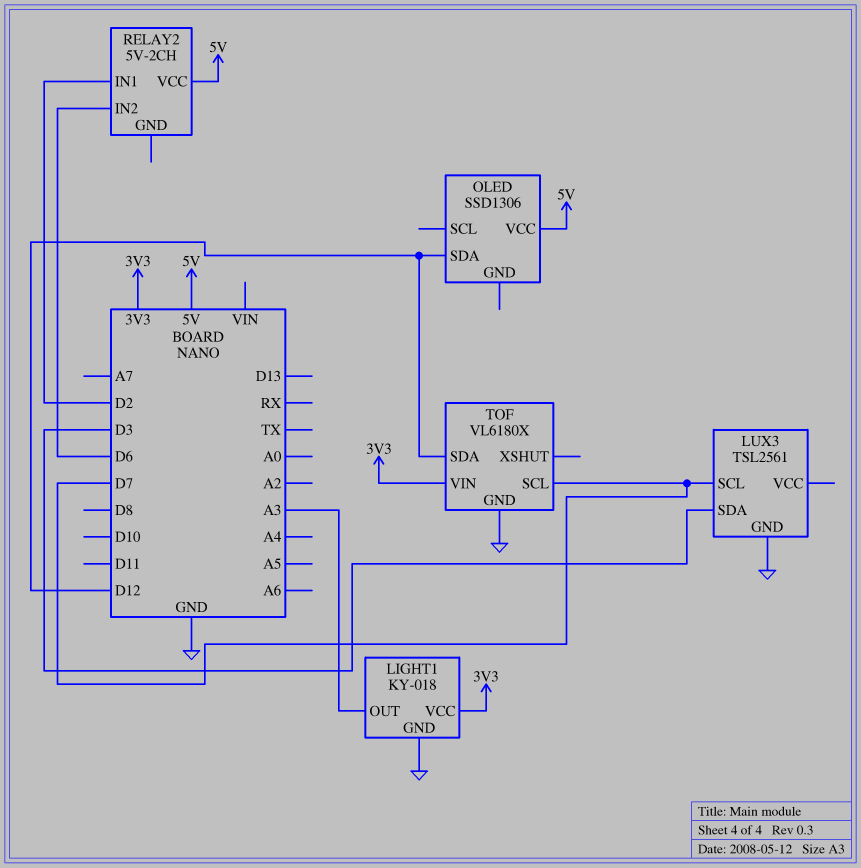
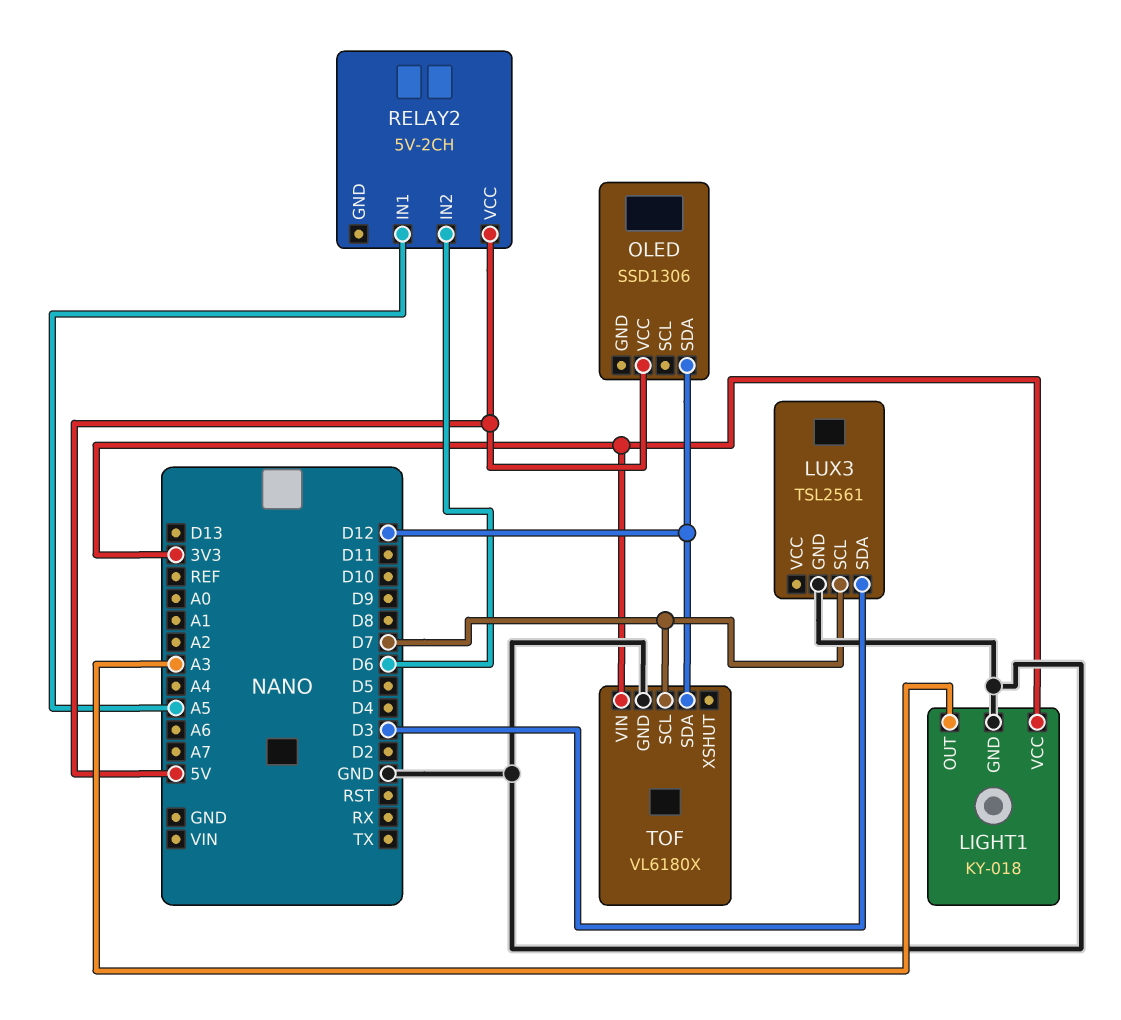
RELAY2 pin IN1: D2 -> A5

